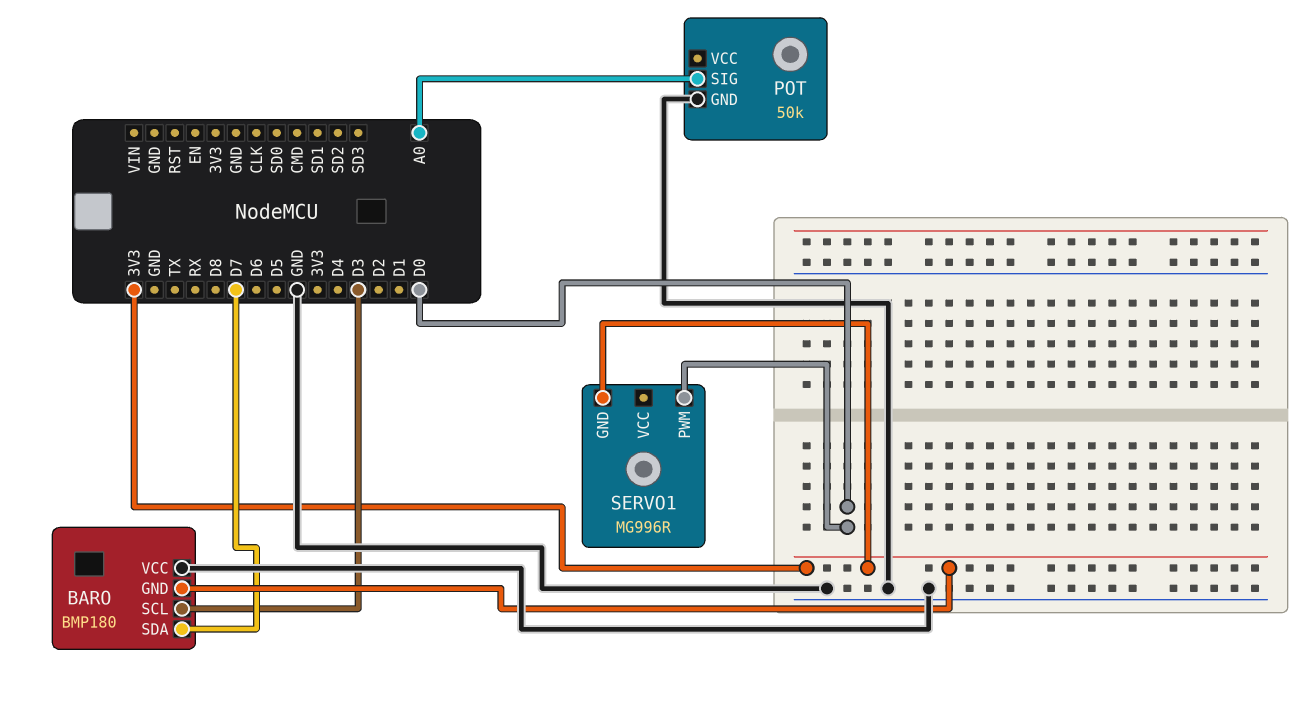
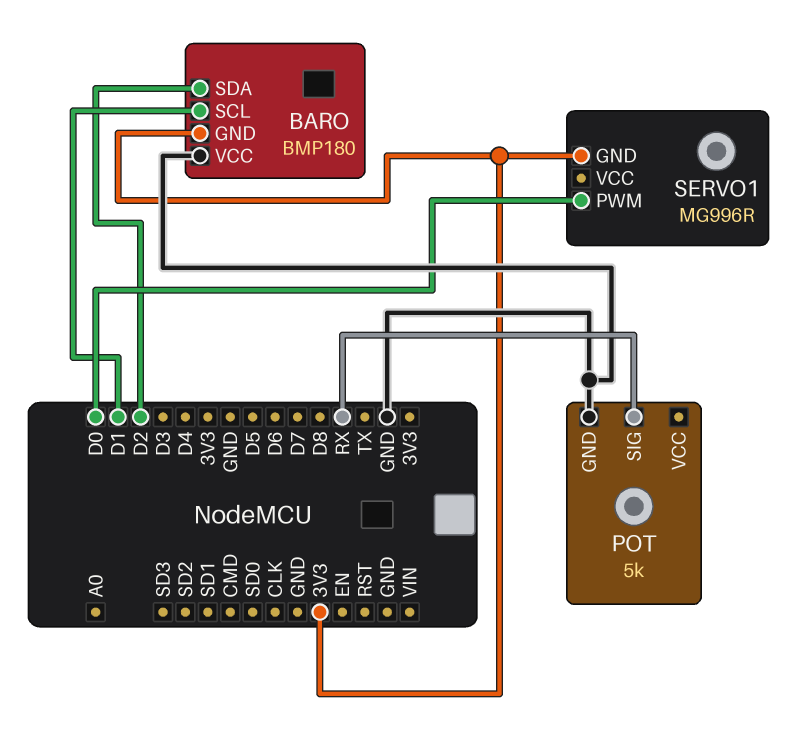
BARO pin SCL: D3 -> D1
BARO pin SDA: D7 -> D2
POT: 50k -> 5k
POT pin SIG: A0 -> RX

